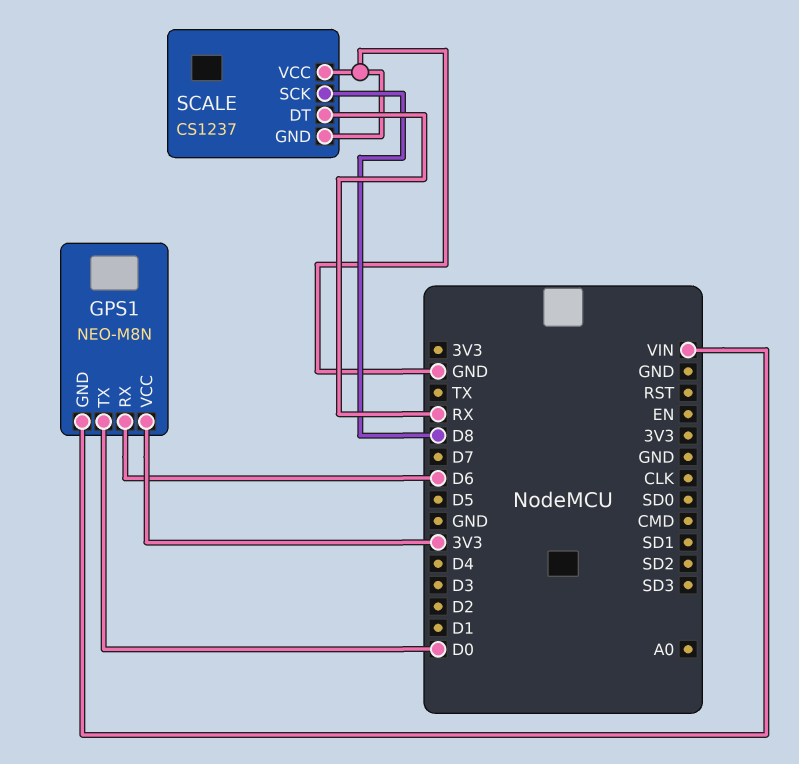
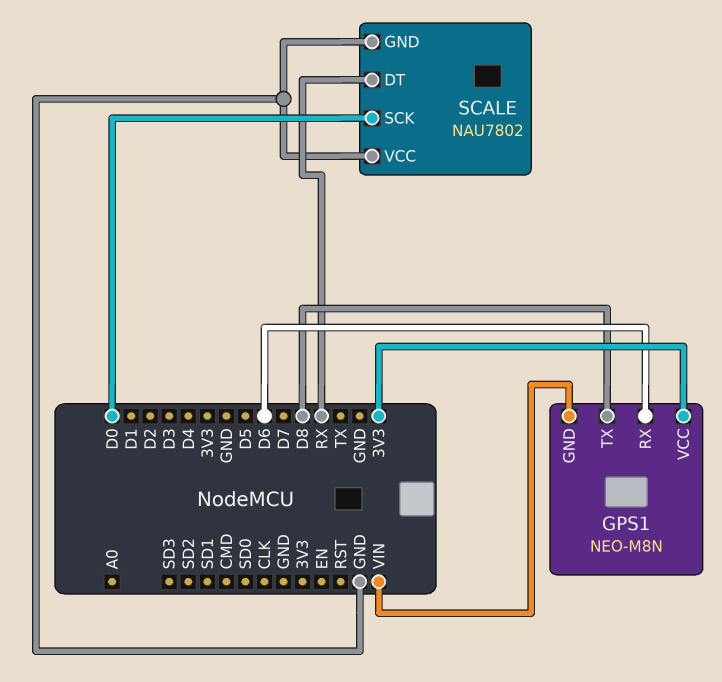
GPS1 pin TX: D0 -> D8
SCALE: CS1237 -> NAU7802
SCALE pin SCK: D8 -> D0

